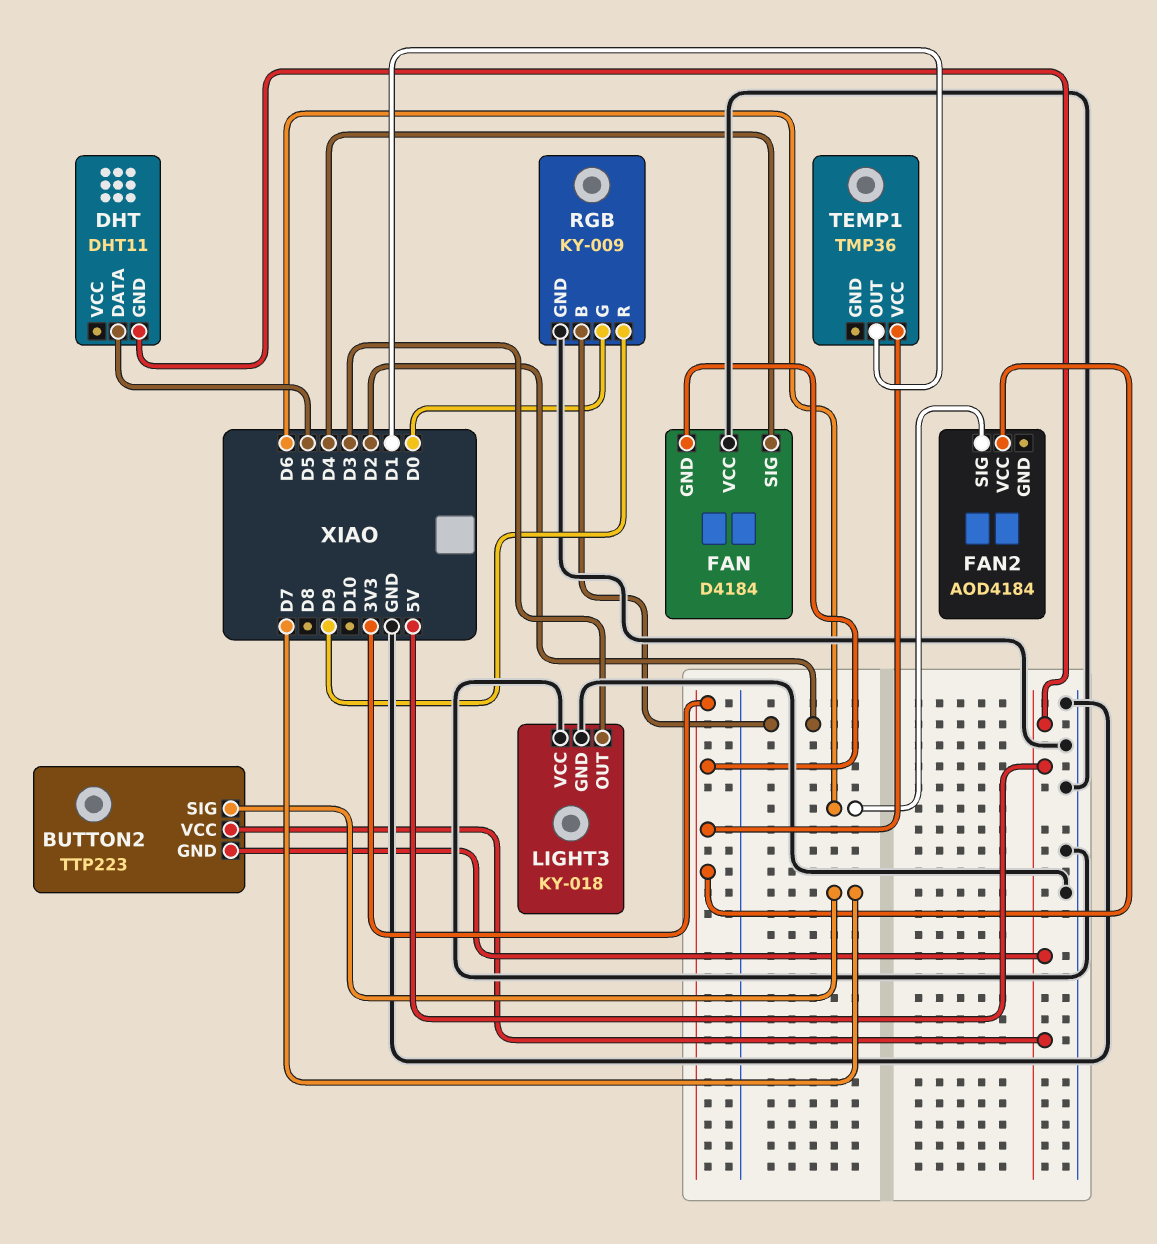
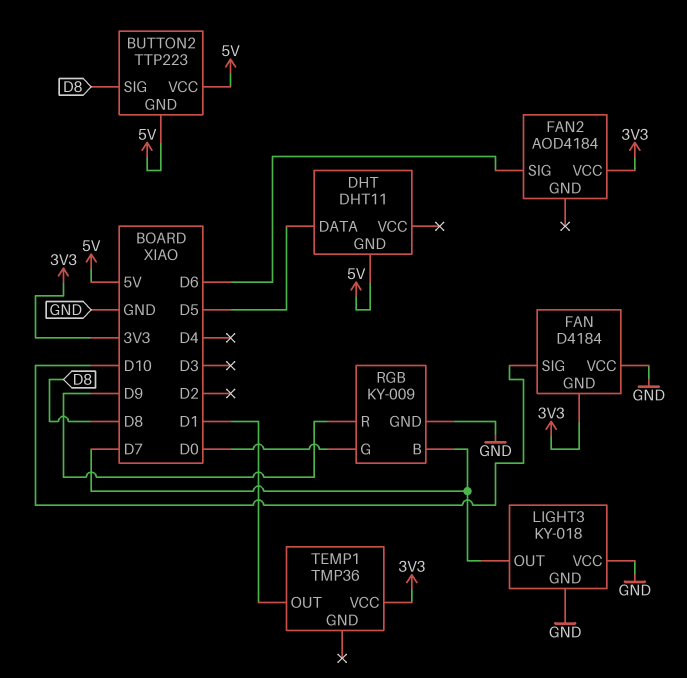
BUTTON2 pin SIG: D7 -> D8
FAN pin SIG: D4 -> D10
LIGHT3 pin OUT: D3 -> D7
RGB pin B: D2 -> D7

